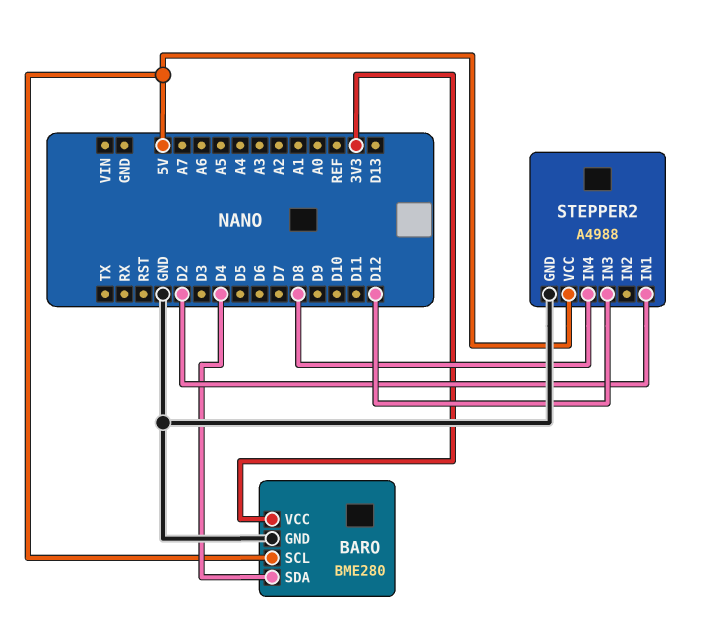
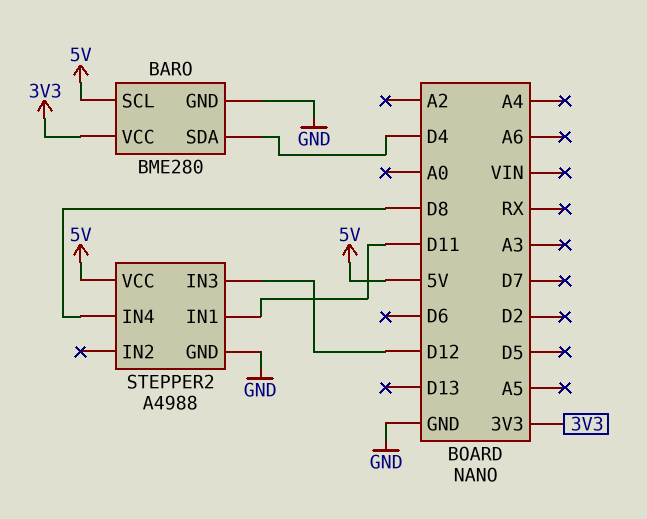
STEPPER2 pin IN1: D2 -> D11

